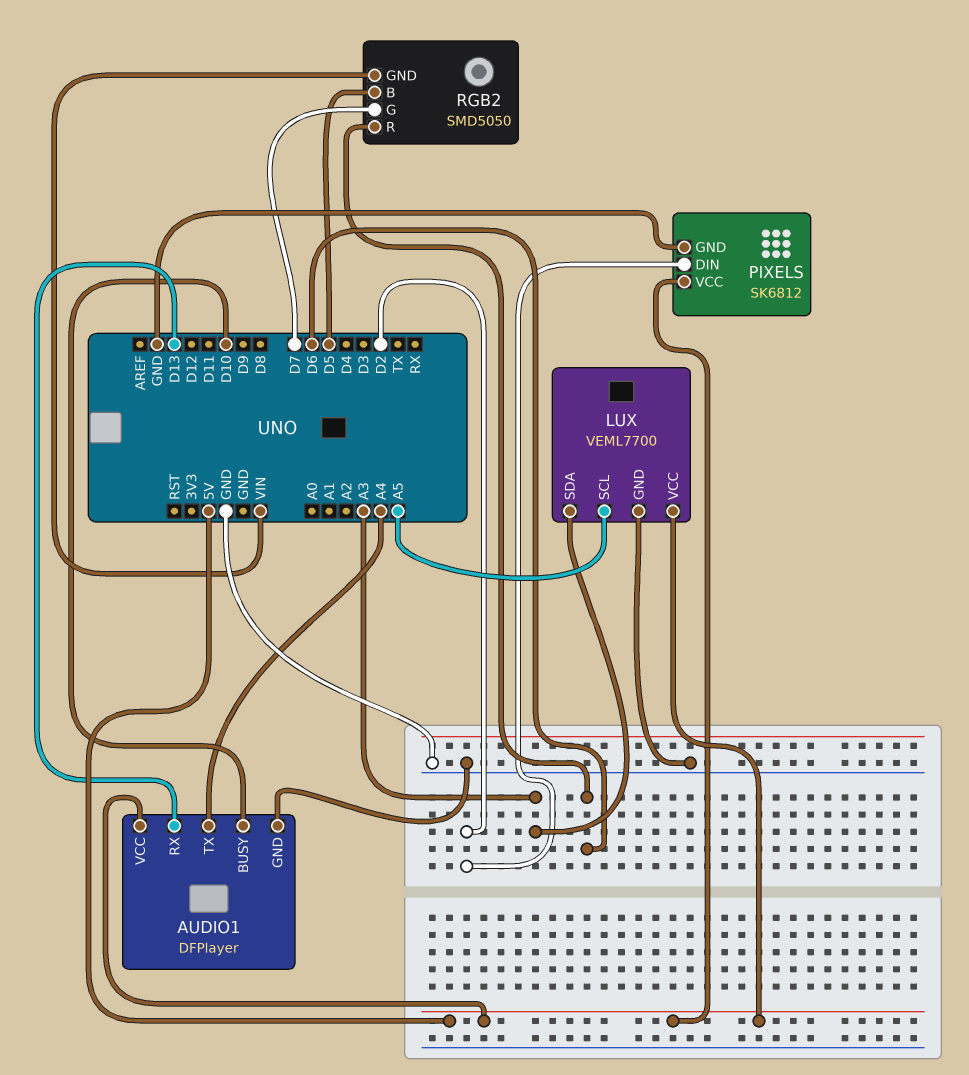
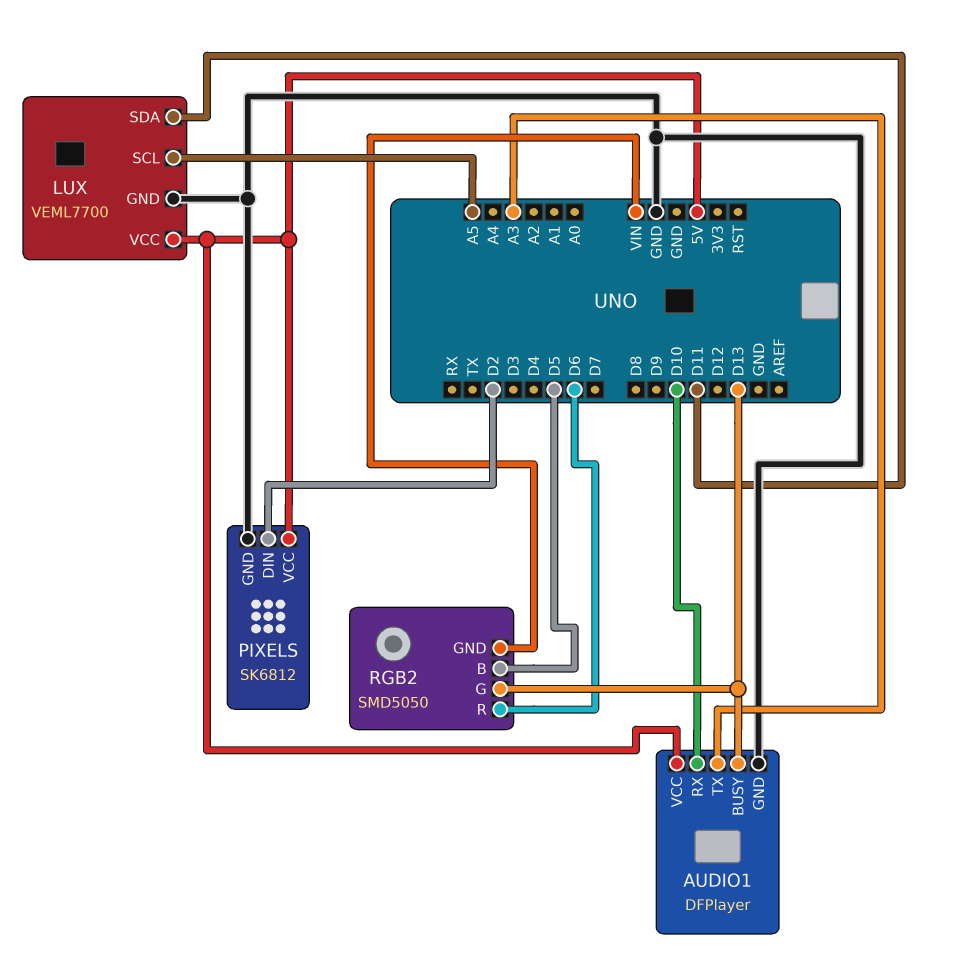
AUDIO1 pin BUSY: D10 -> D13
AUDIO1 pin RX: D13 -> D10
AUDIO1 pin TX: A4 -> A3
LUX pin SDA: A3 -> D11
RGB2 pin G: D7 -> D13

